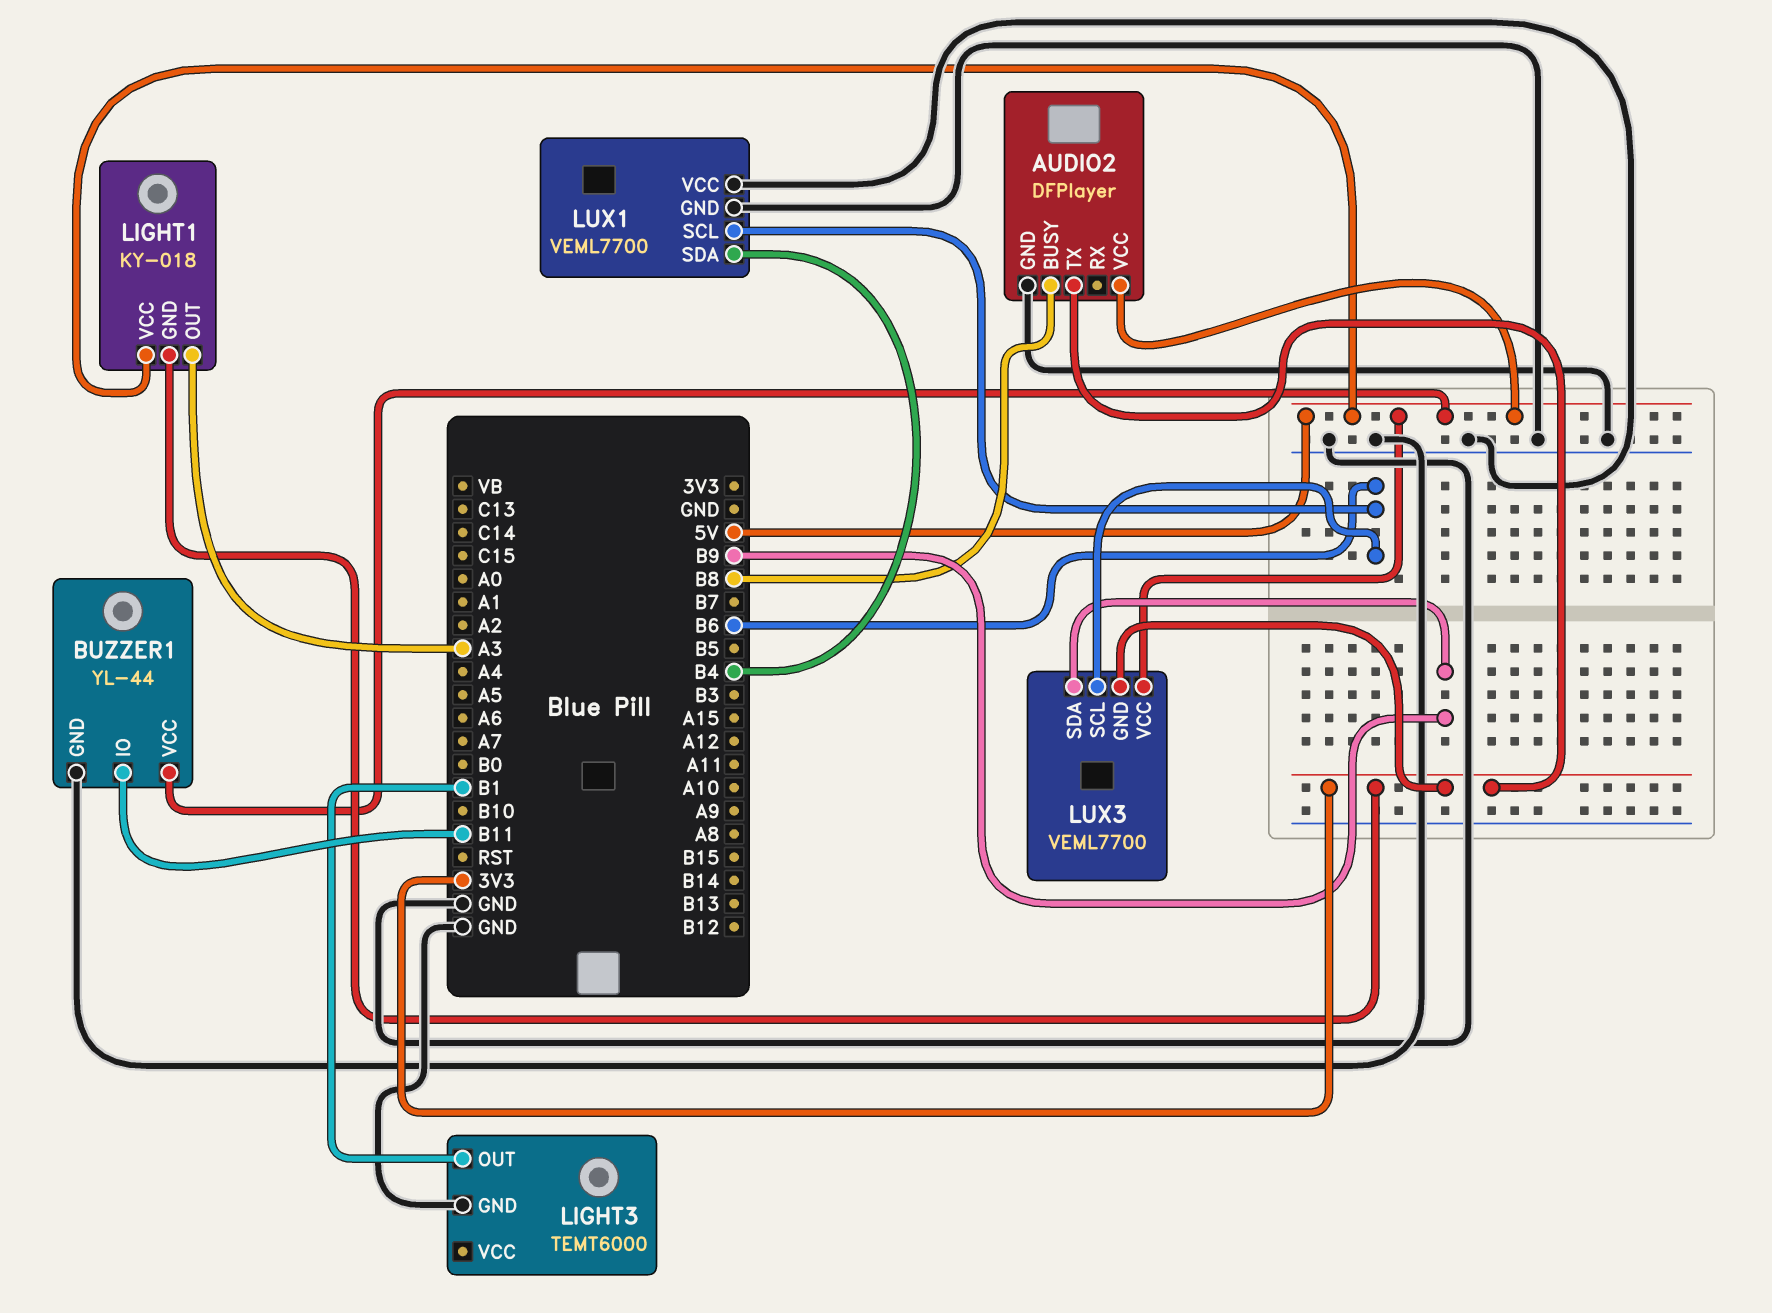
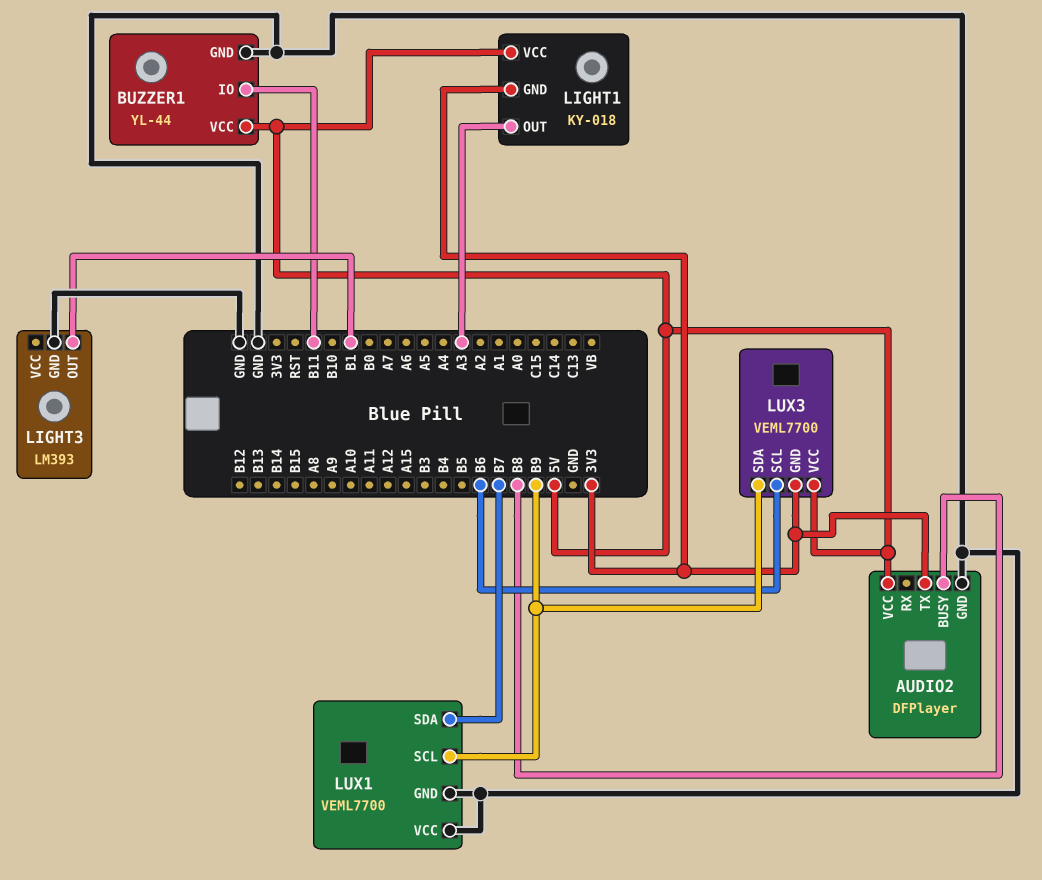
LIGHT3: TEMT6000 -> LM393
LUX1 pin SCL: B6 -> B9
LUX1 pin SDA: B4 -> B7

